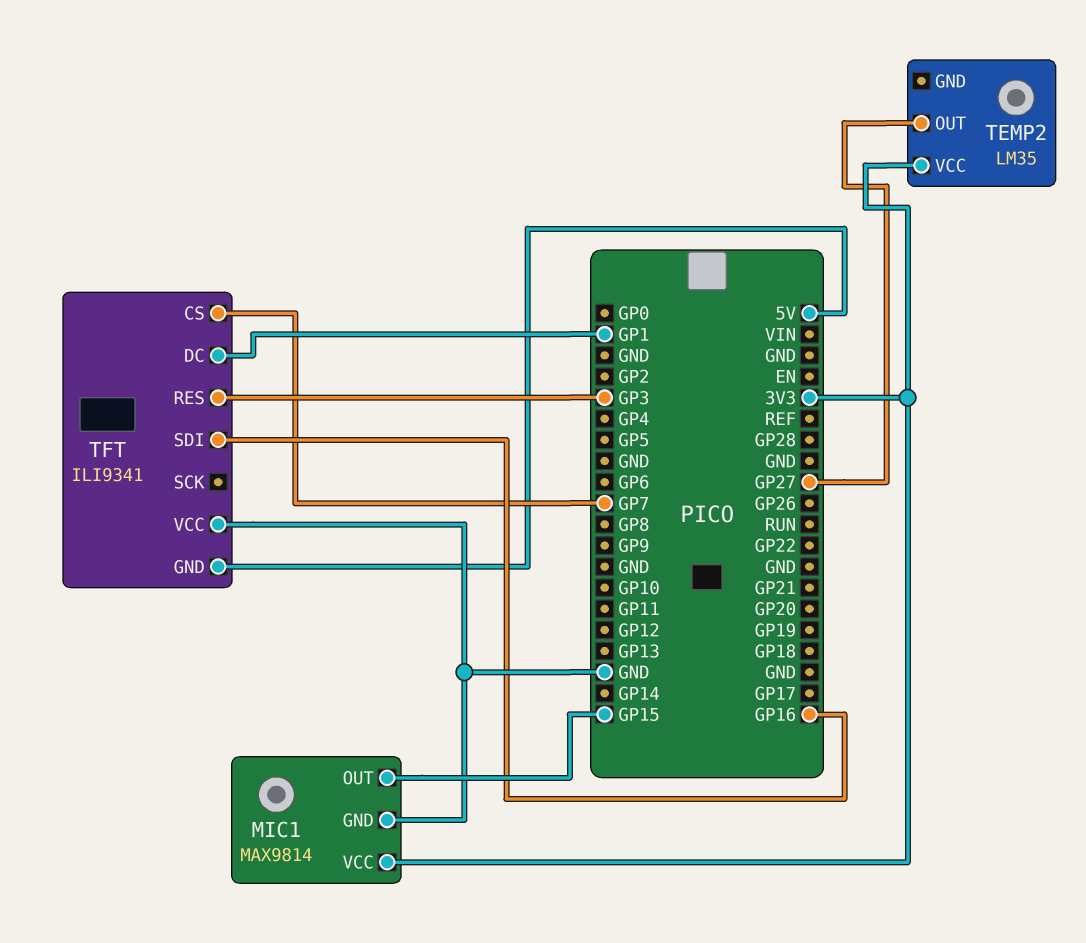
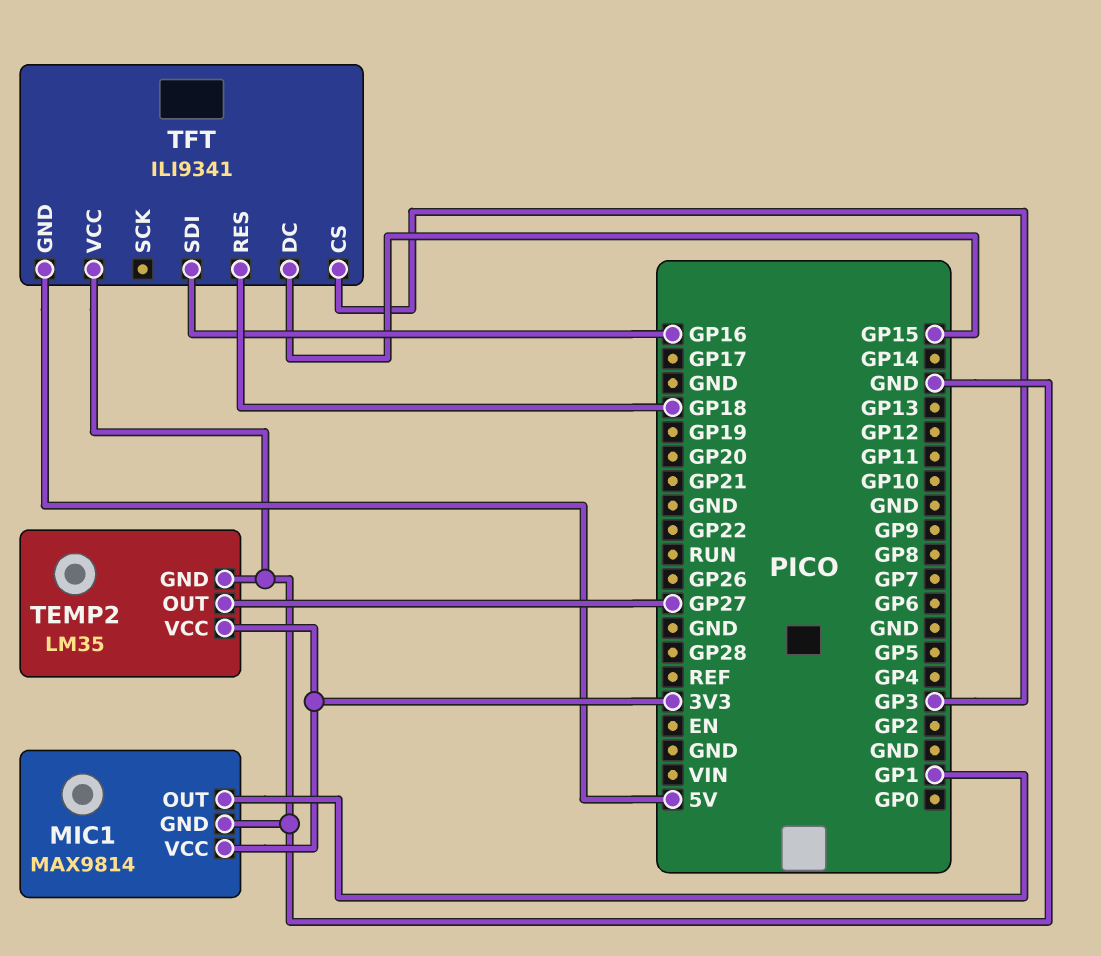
MIC1 pin OUT: GP15 -> GP1
TEMP2 pin GND: none -> GND
TFT pin CS: GP7 -> GP3
TFT pin DC: GP1 -> GP15
TFT pin RES: GP3 -> GP18

